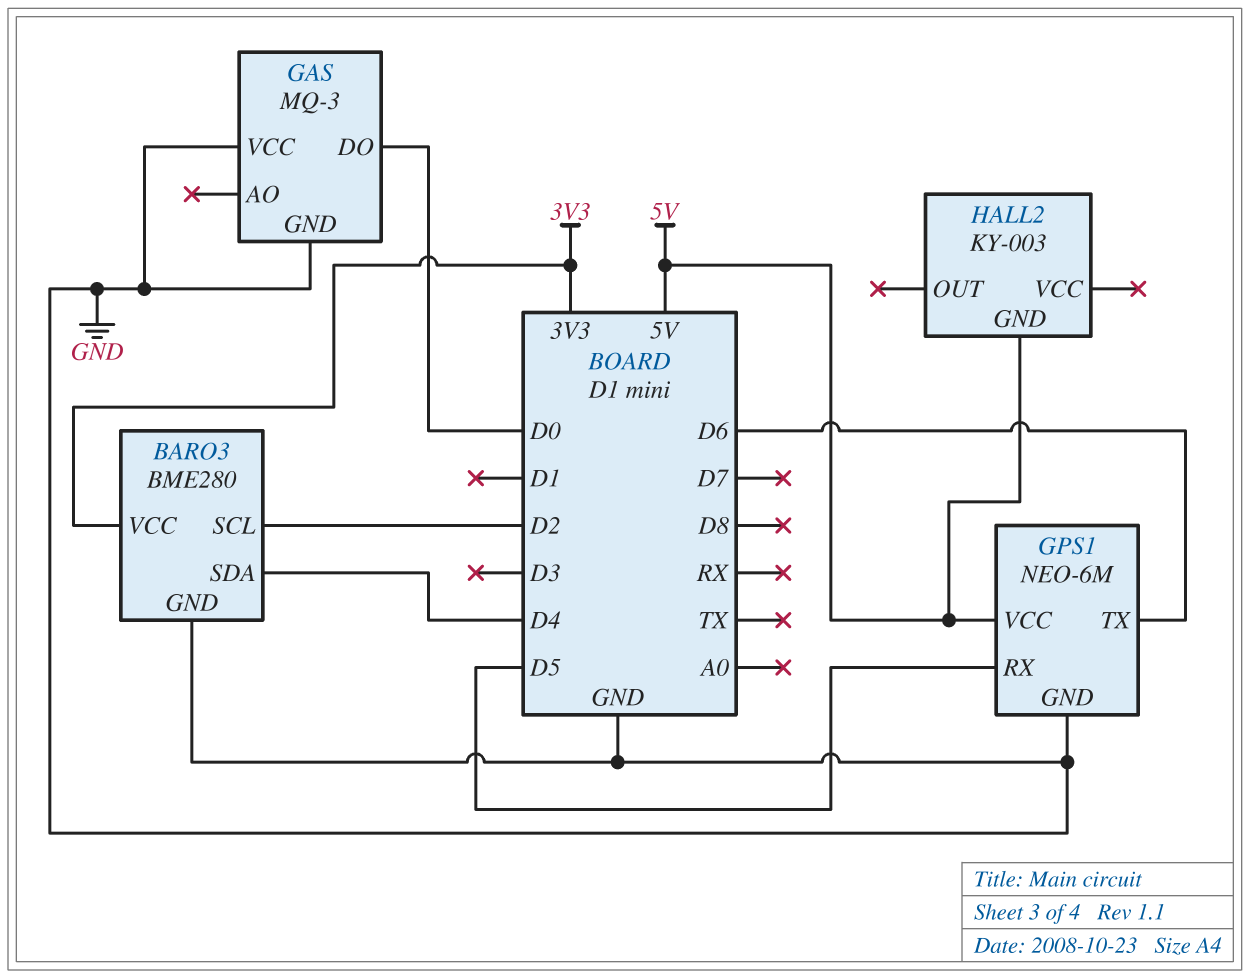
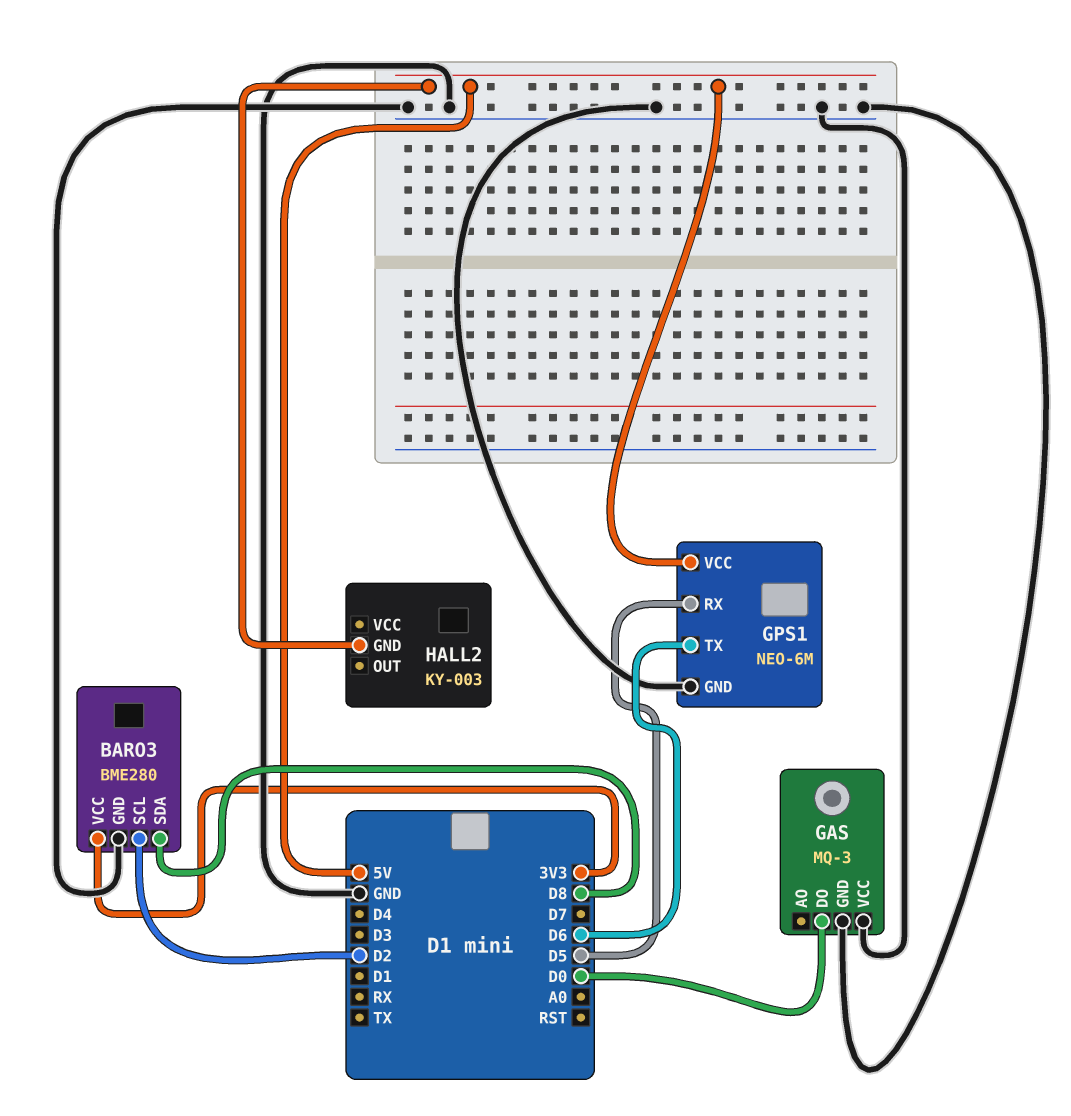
BARO3 pin SDA: D4 -> D8

